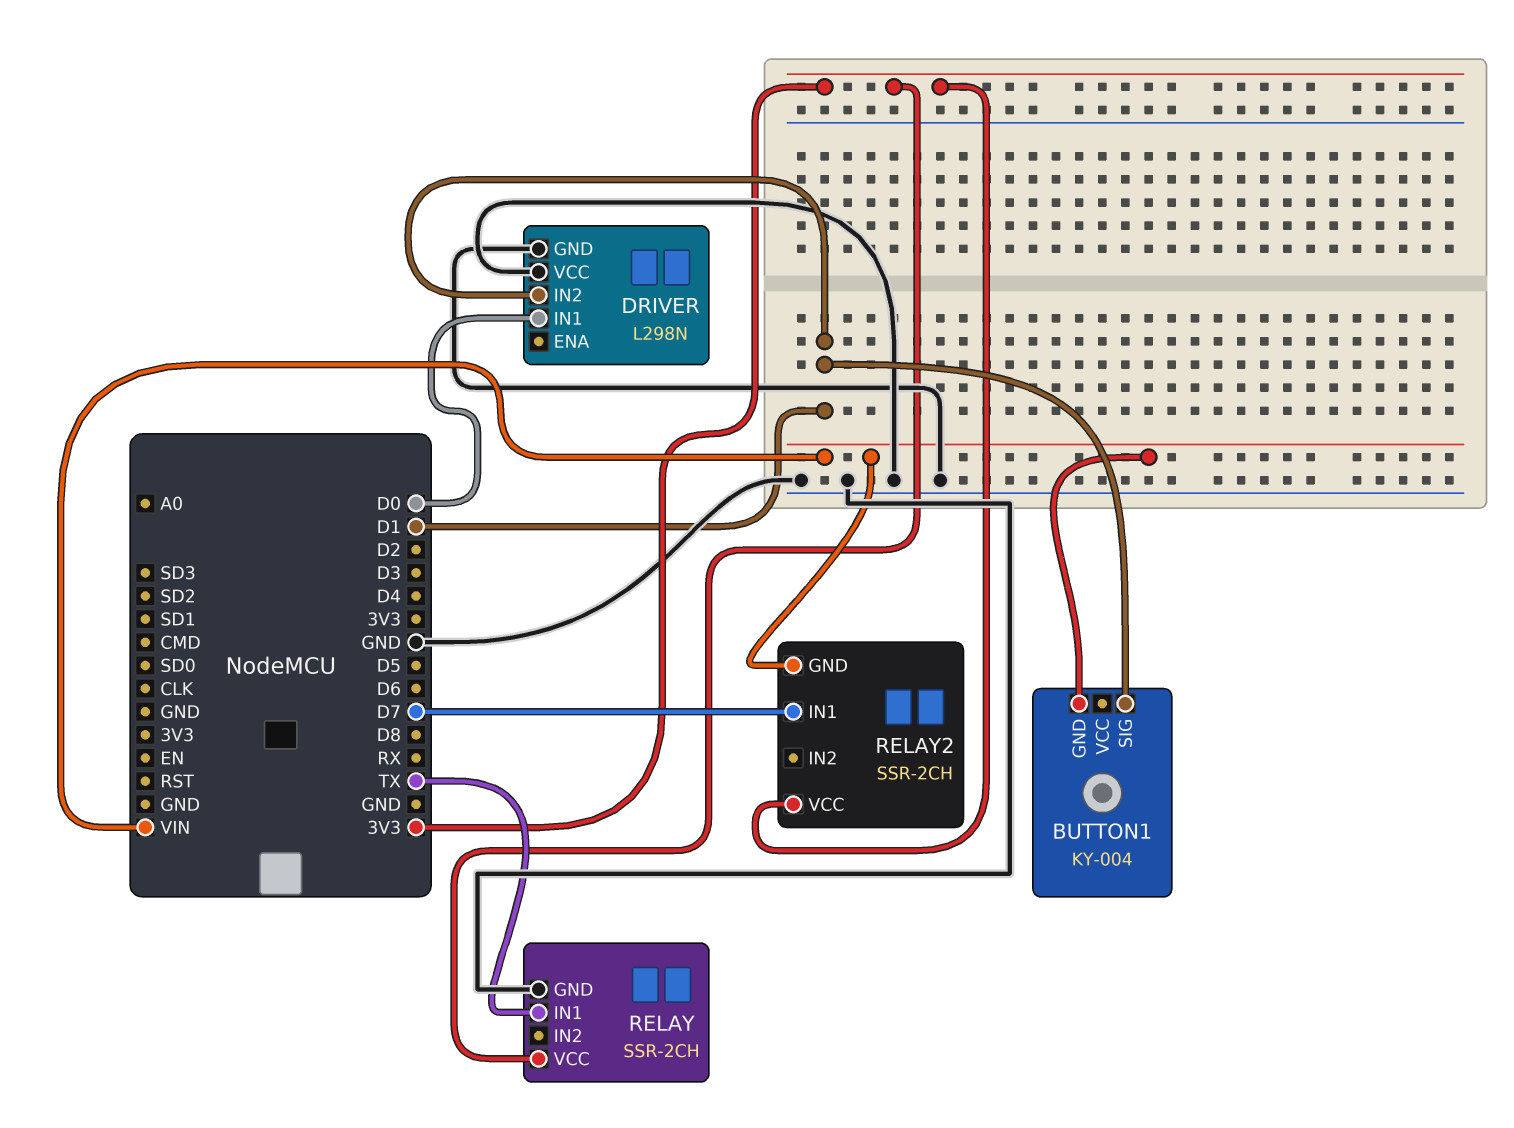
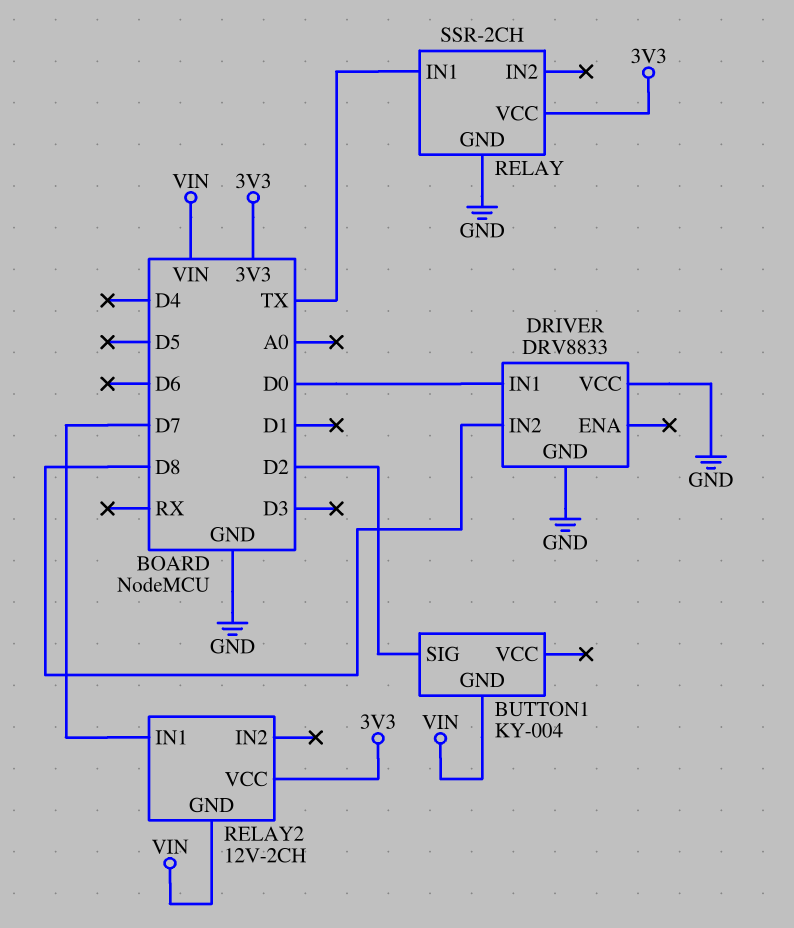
BUTTON1 pin SIG: D1 -> D2
DRIVER: L298N -> DRV8833
DRIVER pin IN2: D1 -> D8
RELAY2: SSR-2CH -> 12V-2CH

